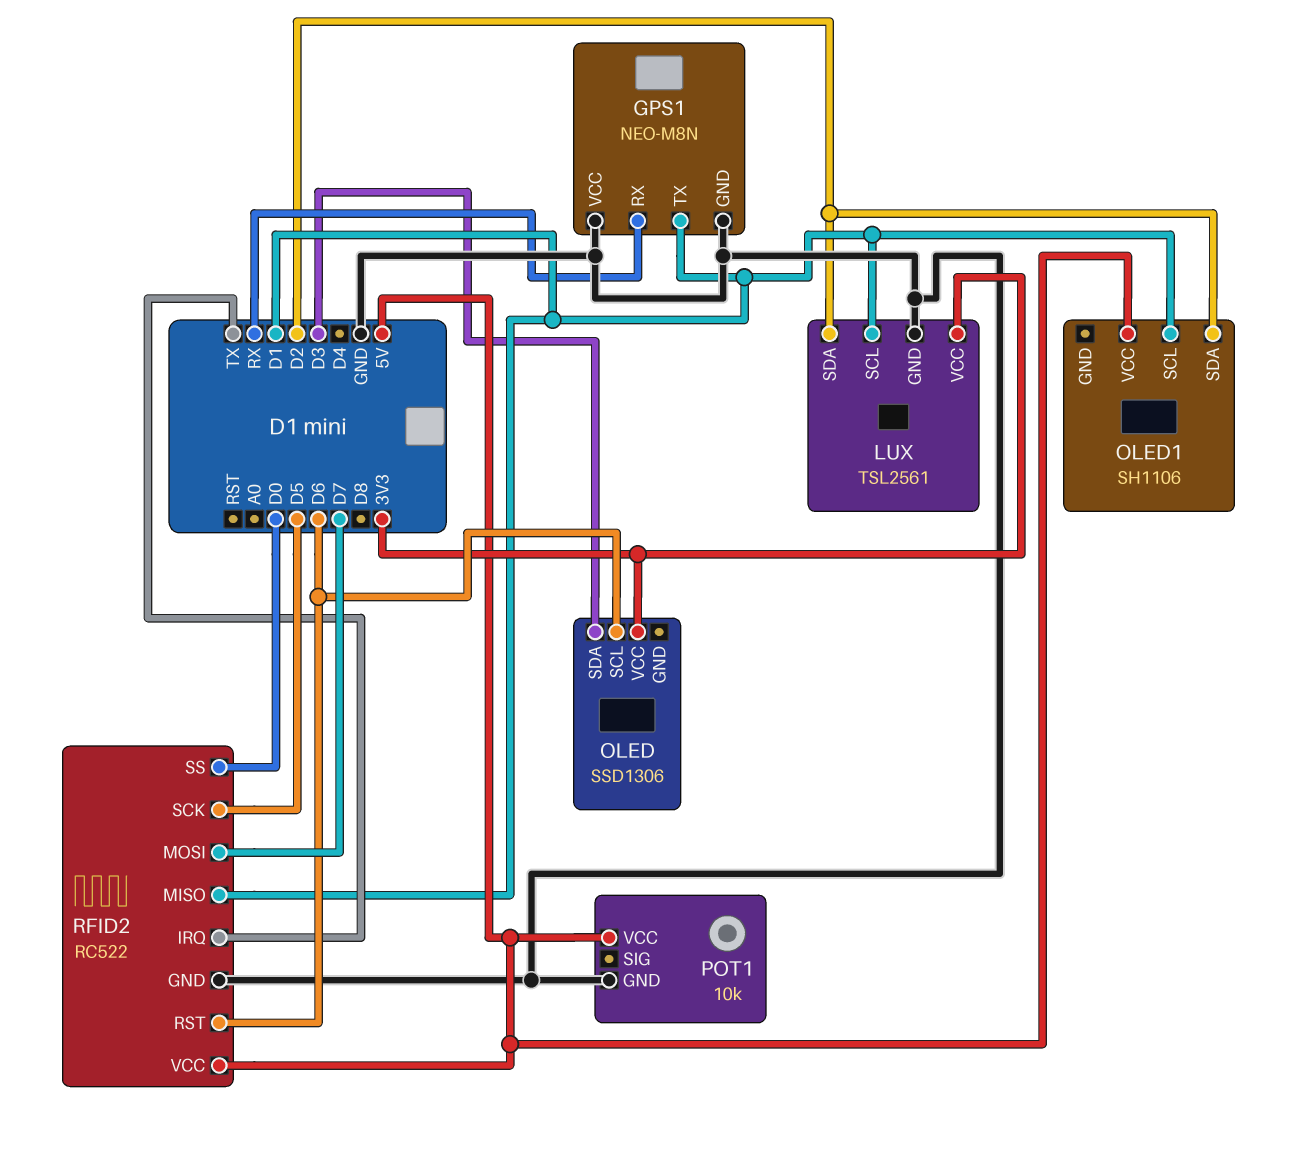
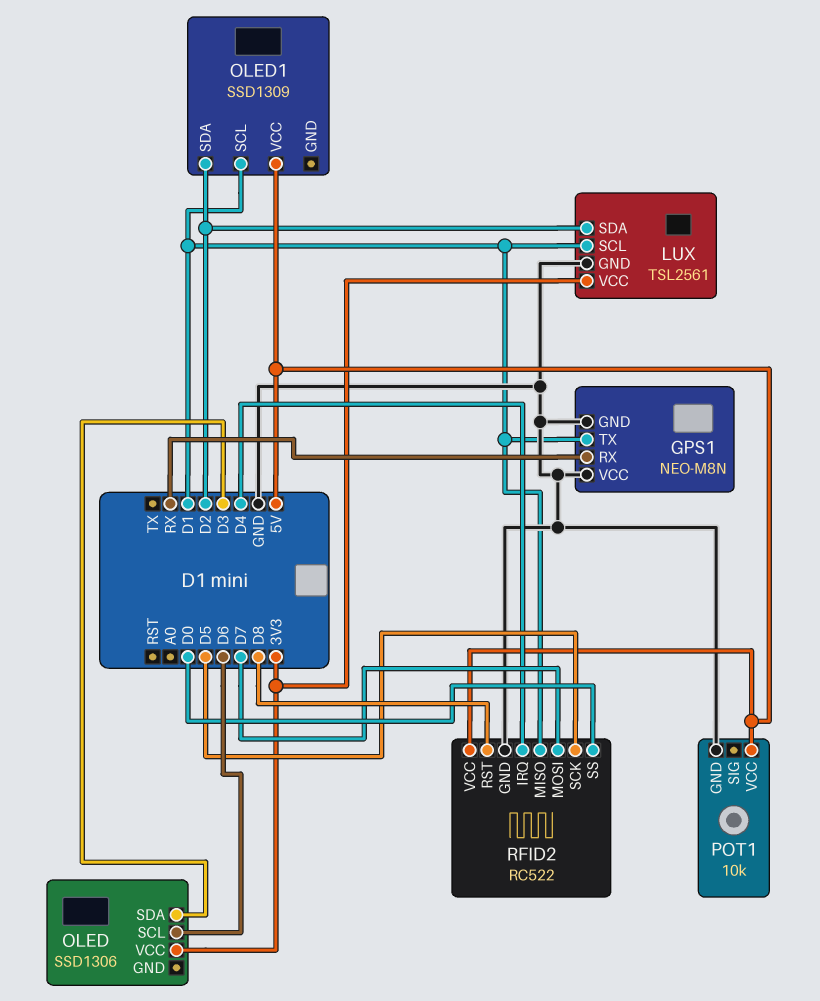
OLED1: SH1106 -> SSD1309
RFID2 pin IRQ: TX -> D4
RFID2 pin RST: D6 -> D8

